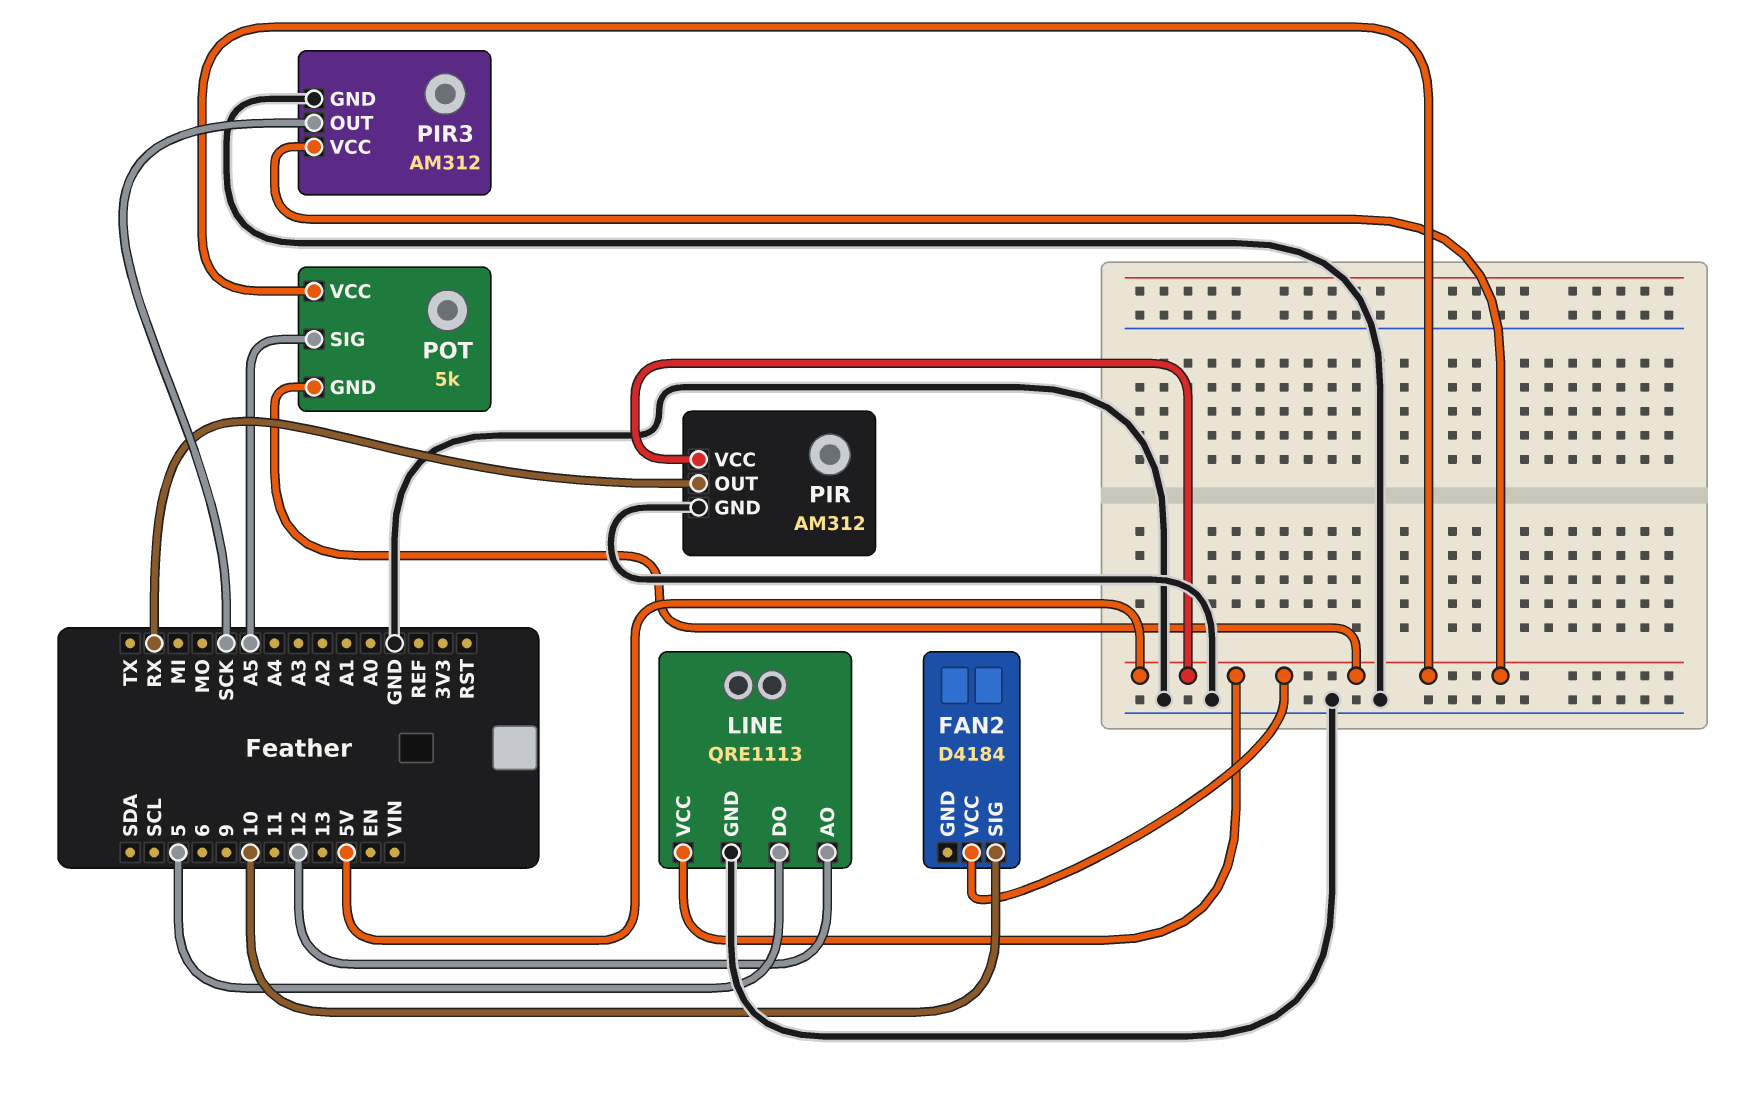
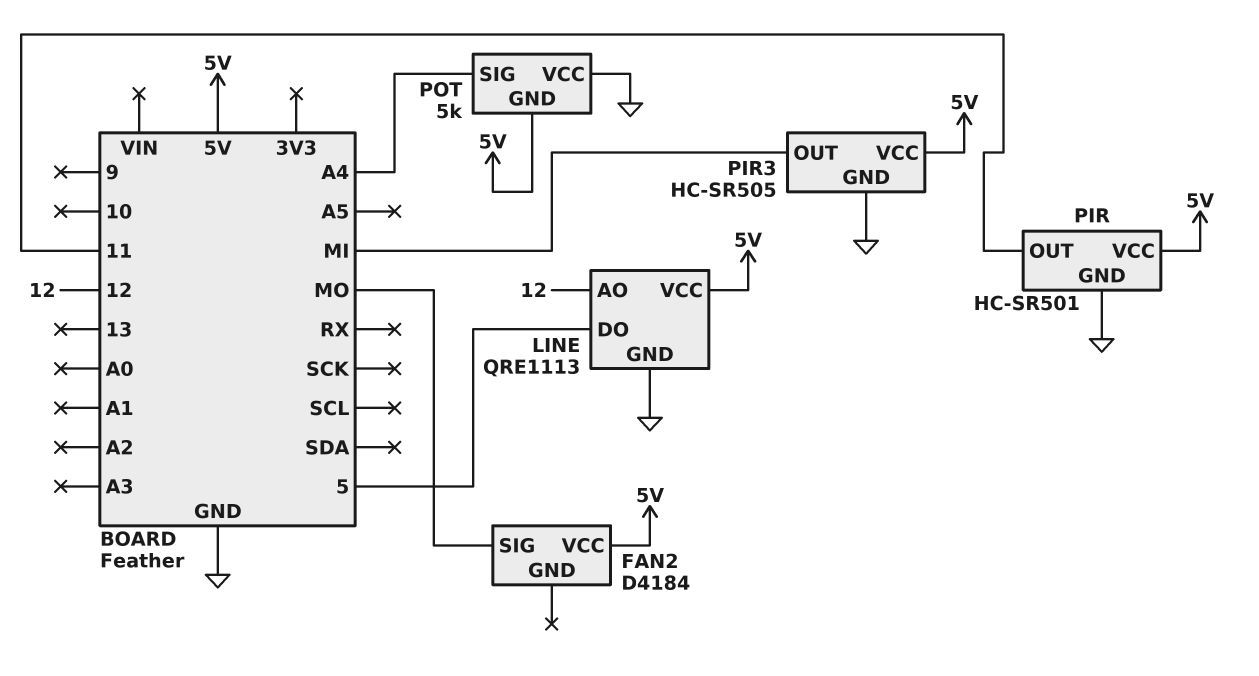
FAN2 pin SIG: 10 -> MO
PIR: AM312 -> HC-SR501
PIR pin OUT: RX -> 11
PIR3: AM312 -> HC-SR505
PIR3 pin OUT: SCK -> MI
POT pin SIG: A5 -> A4
POT pin VCC: 5V -> GND

